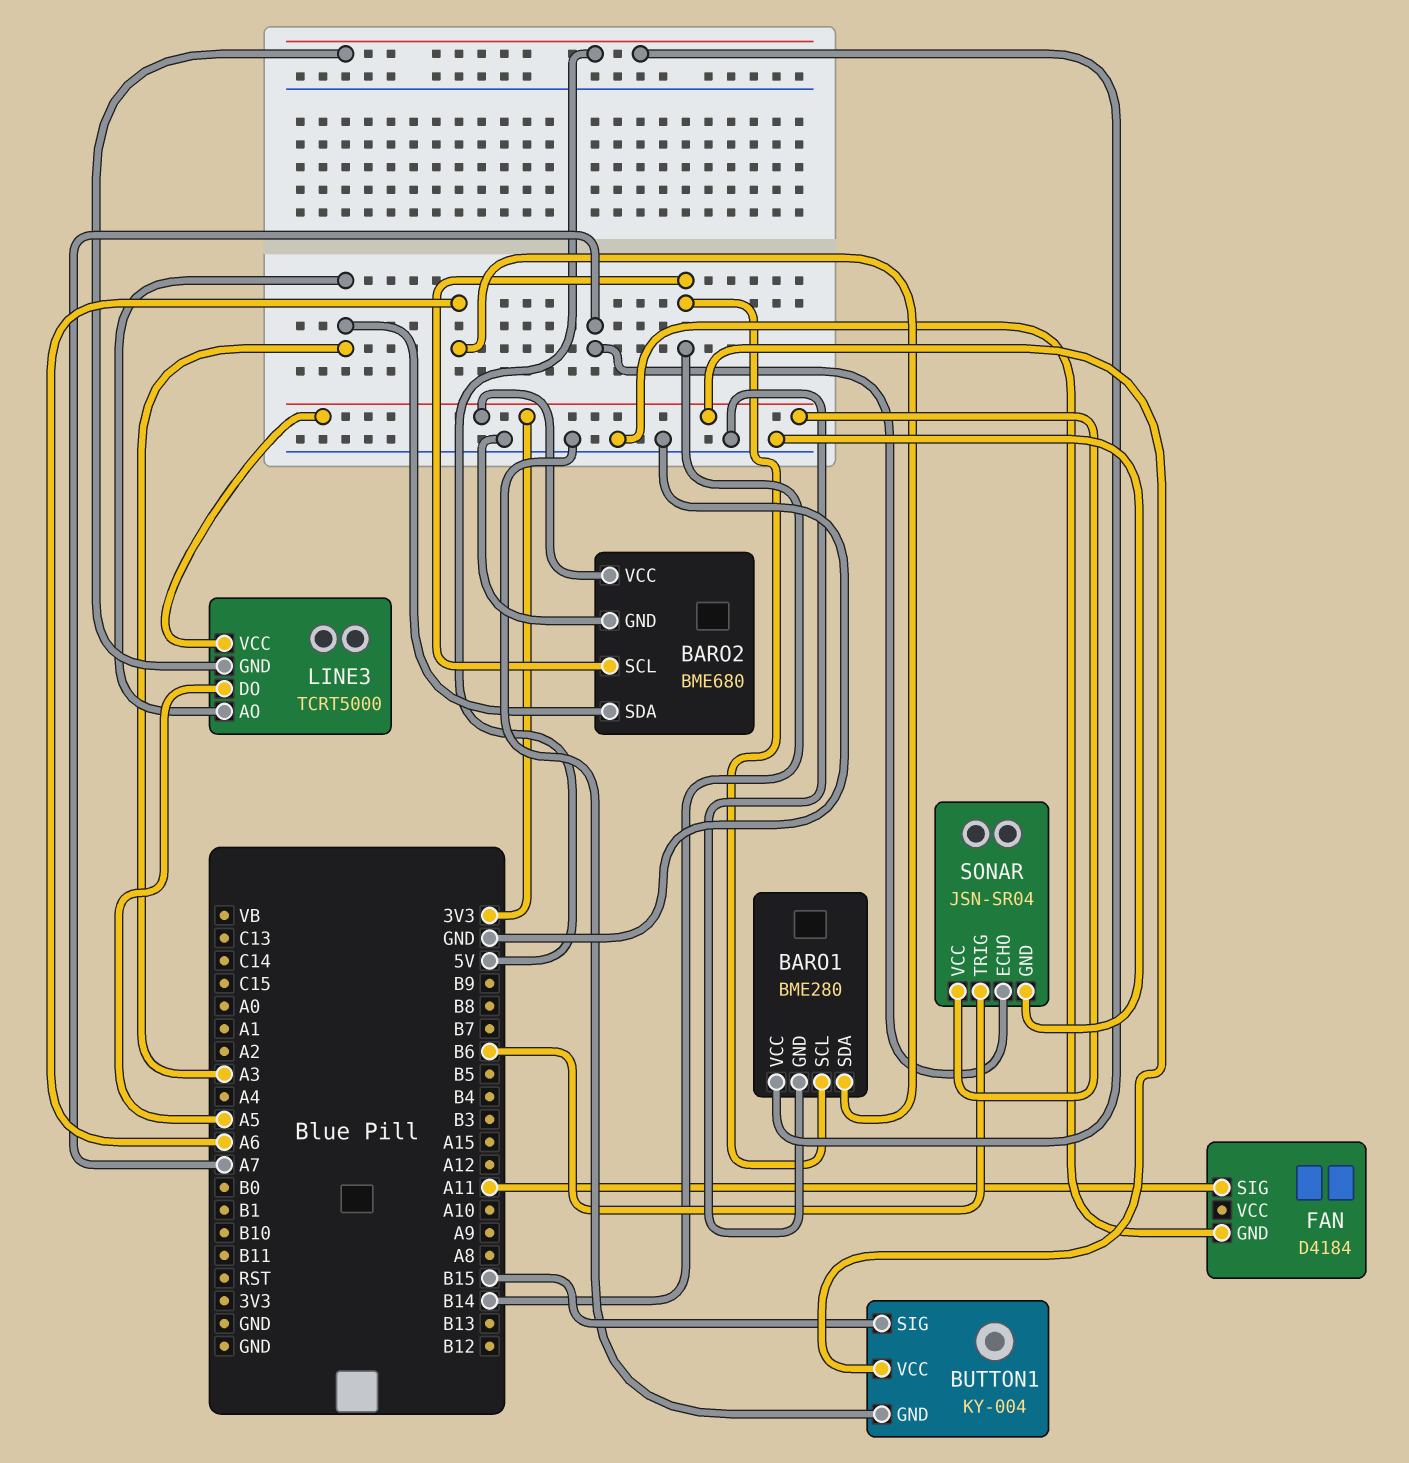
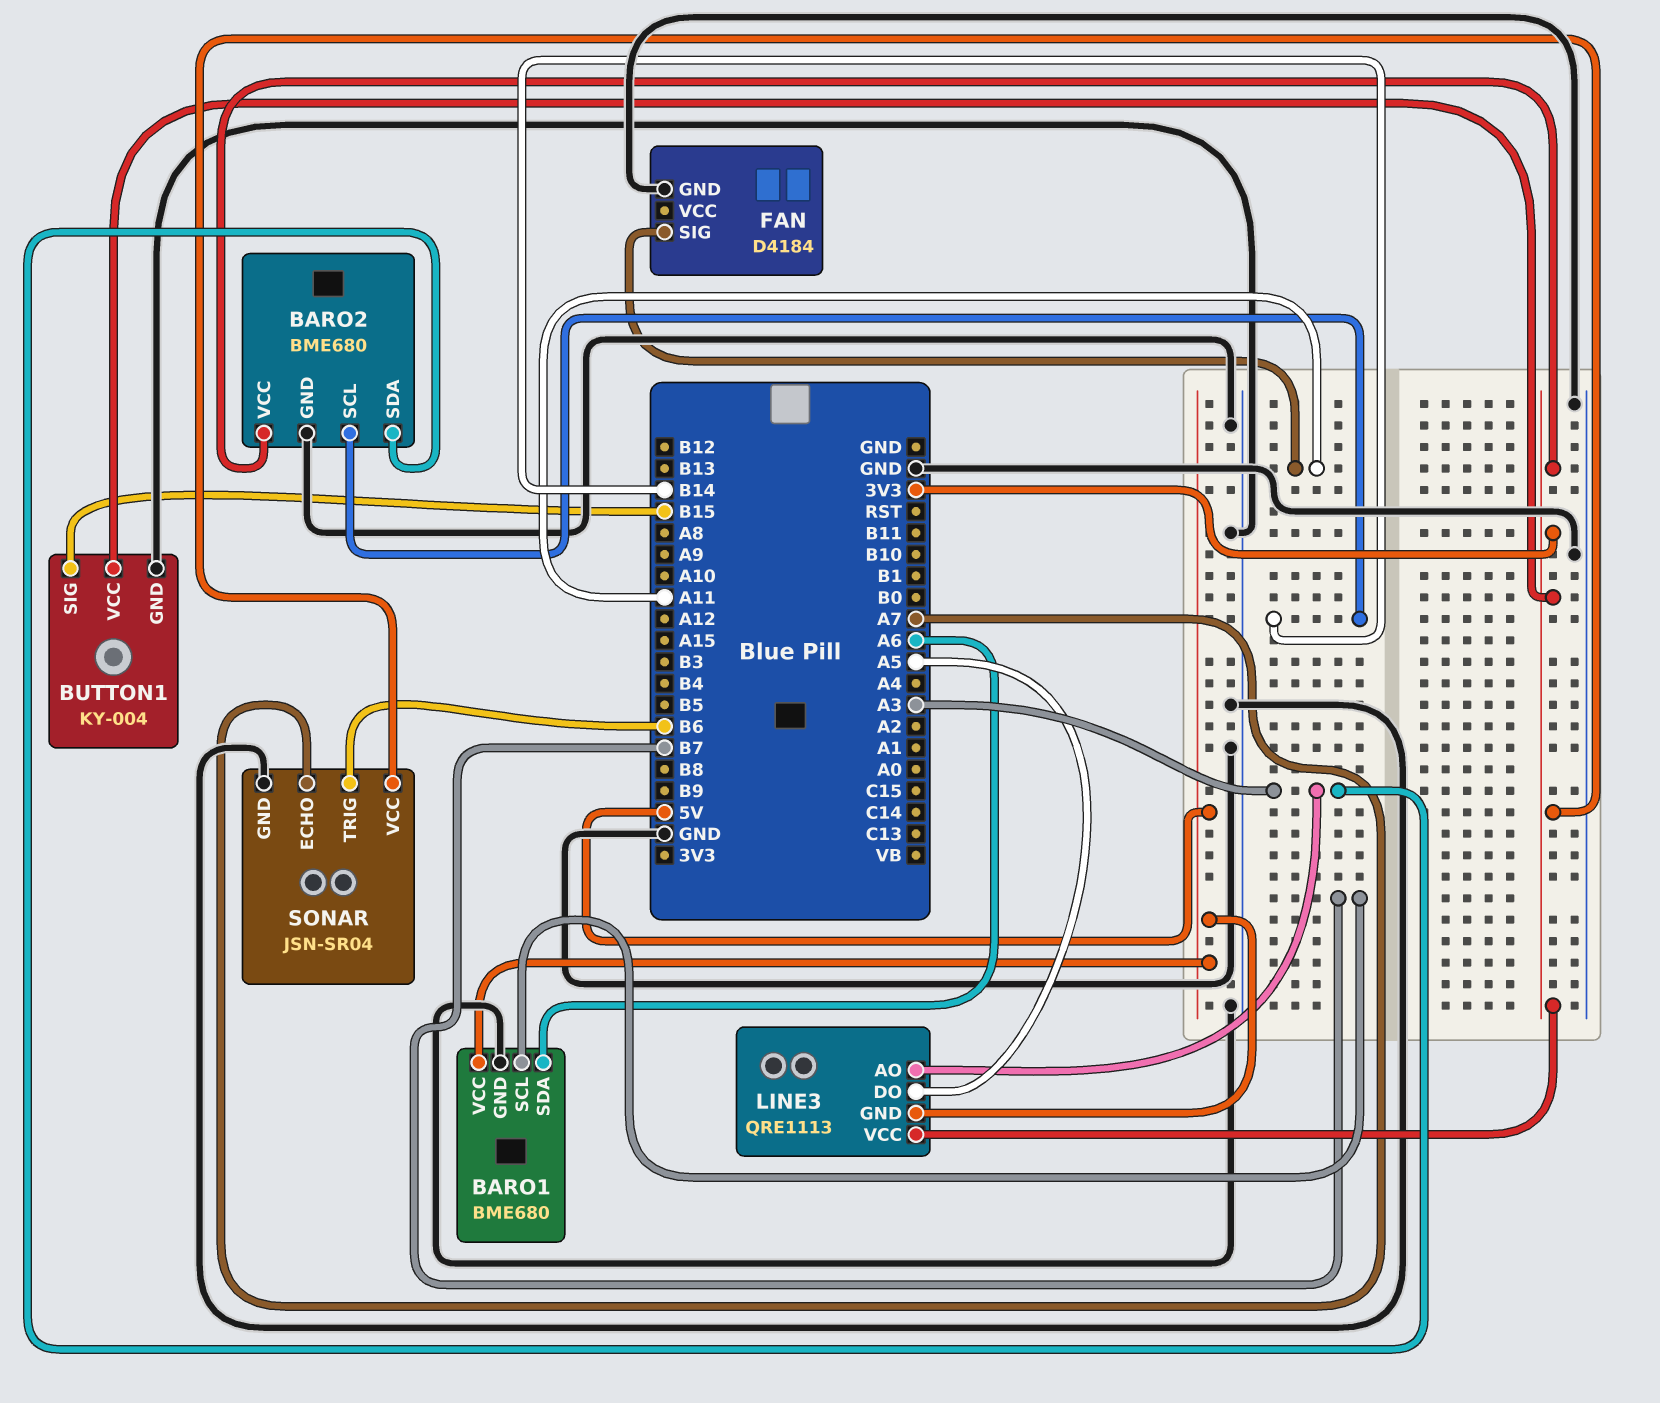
BARO1: BME280 -> BME680
BARO1 pin SCL: B14 -> B7
LINE3: TCRT5000 -> QRE1113

